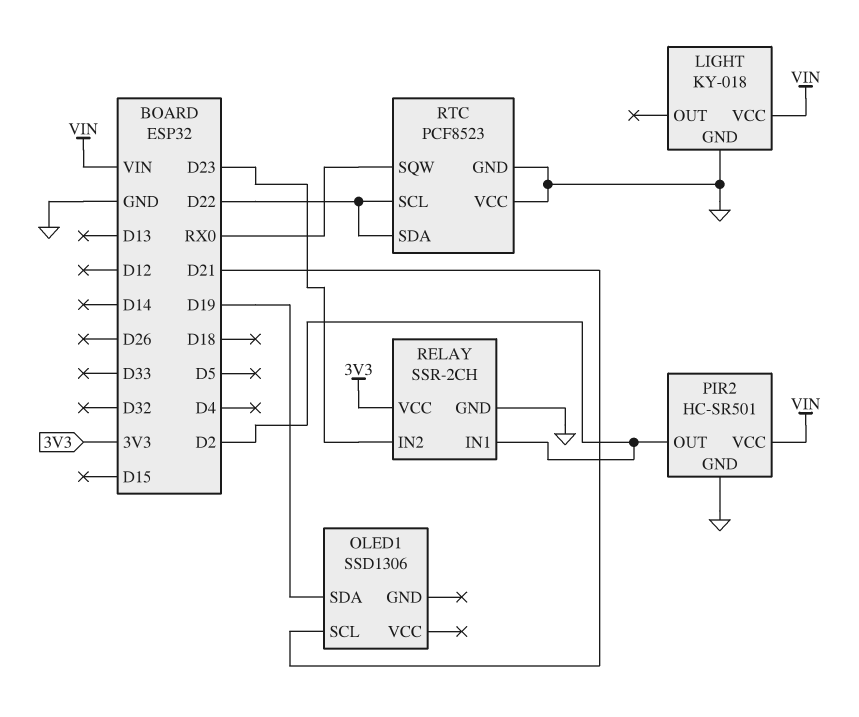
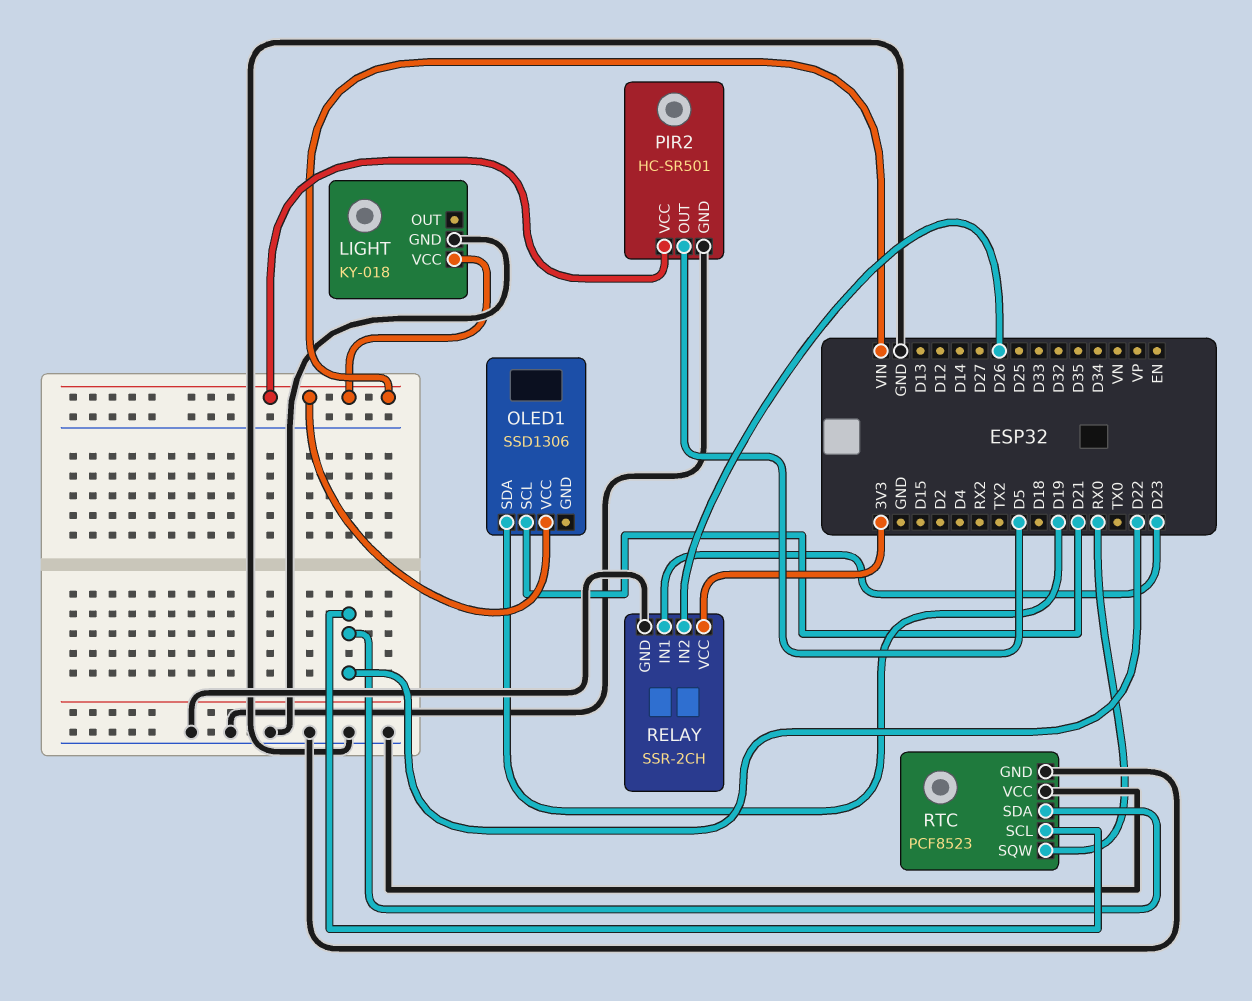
OLED1 pin VCC: none -> VIN
PIR2 pin OUT: D2 -> D5
RELAY pin IN1: D2 -> D23
RELAY pin IN2: D23 -> D26

